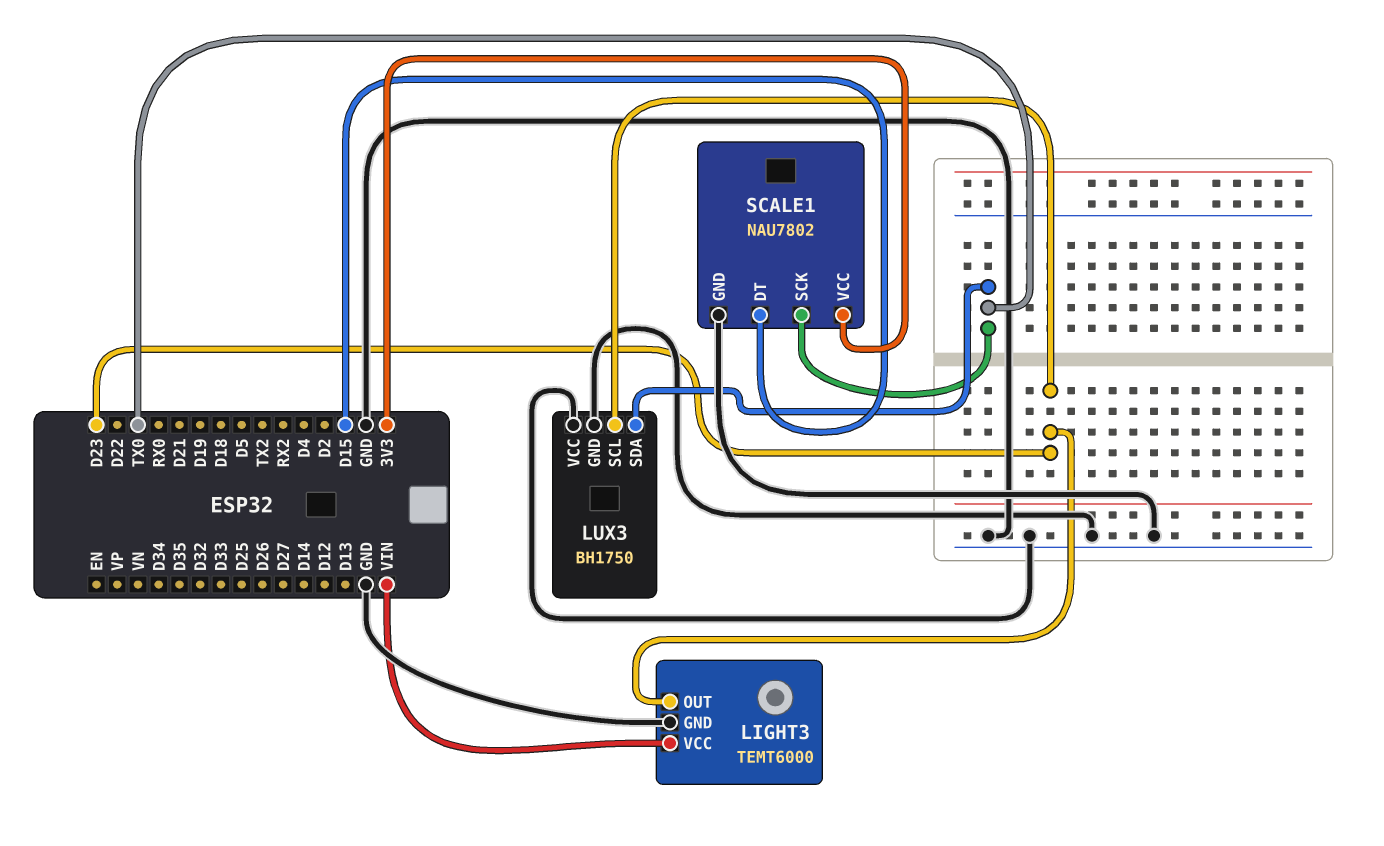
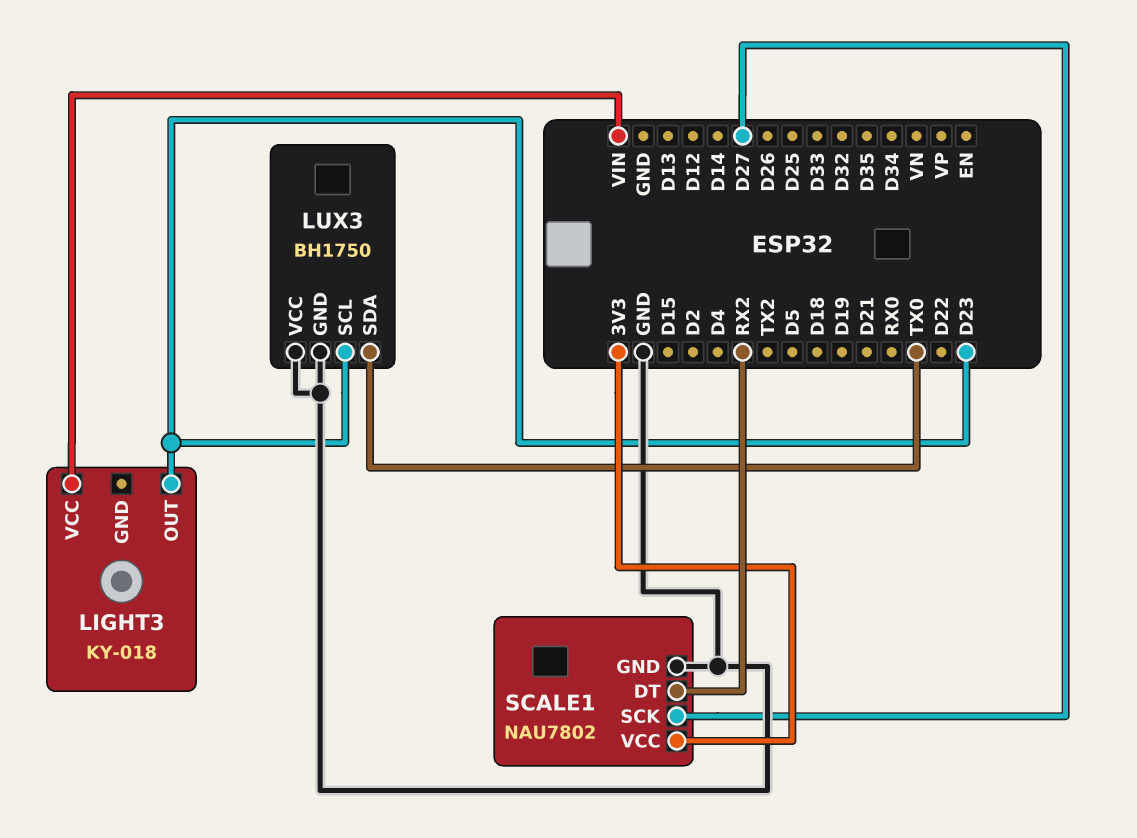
LIGHT3: TEMT6000 -> KY-018
LIGHT3 pin GND: GND -> none
SCALE1 pin DT: D15 -> RX2
SCALE1 pin SCK: TX0 -> D27

